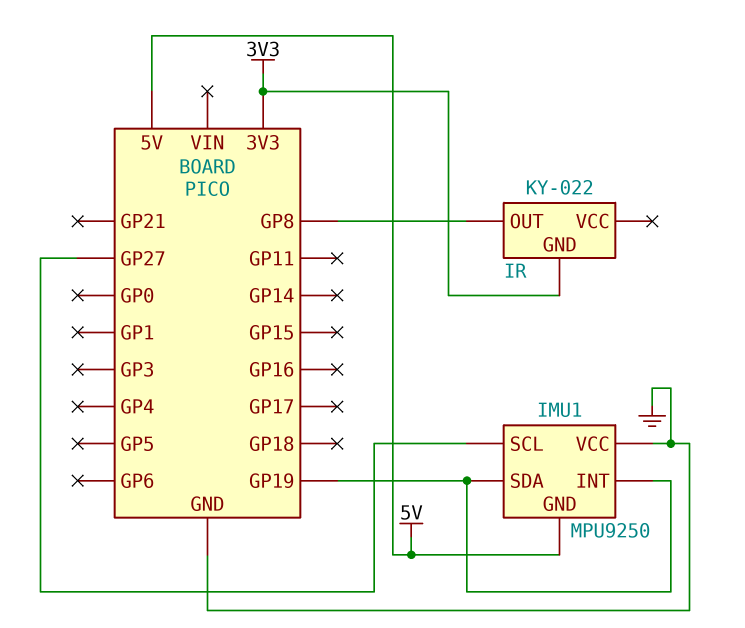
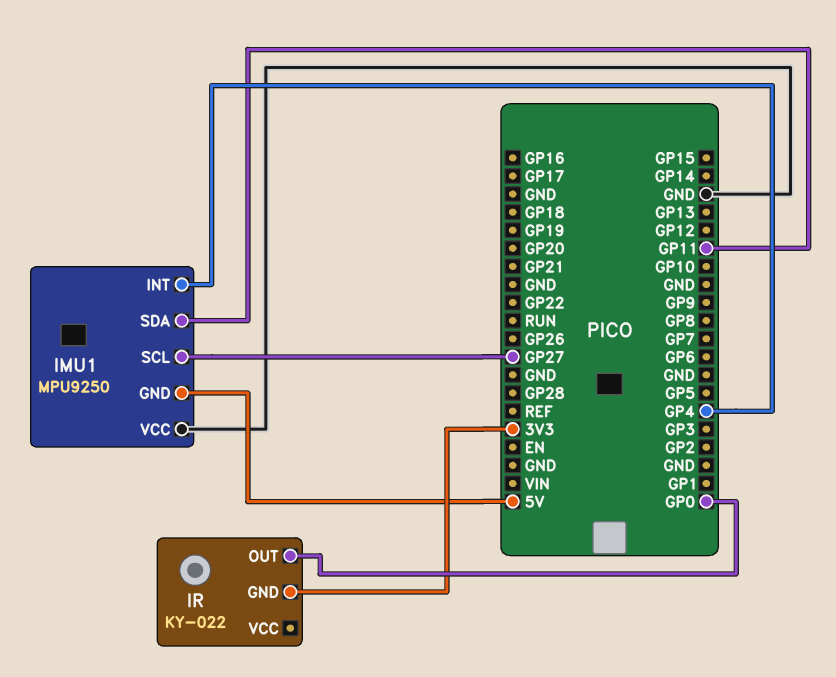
IMU1 pin INT: GP19 -> GP4
IMU1 pin SDA: GP19 -> GP11
IR pin OUT: GP8 -> GP0

